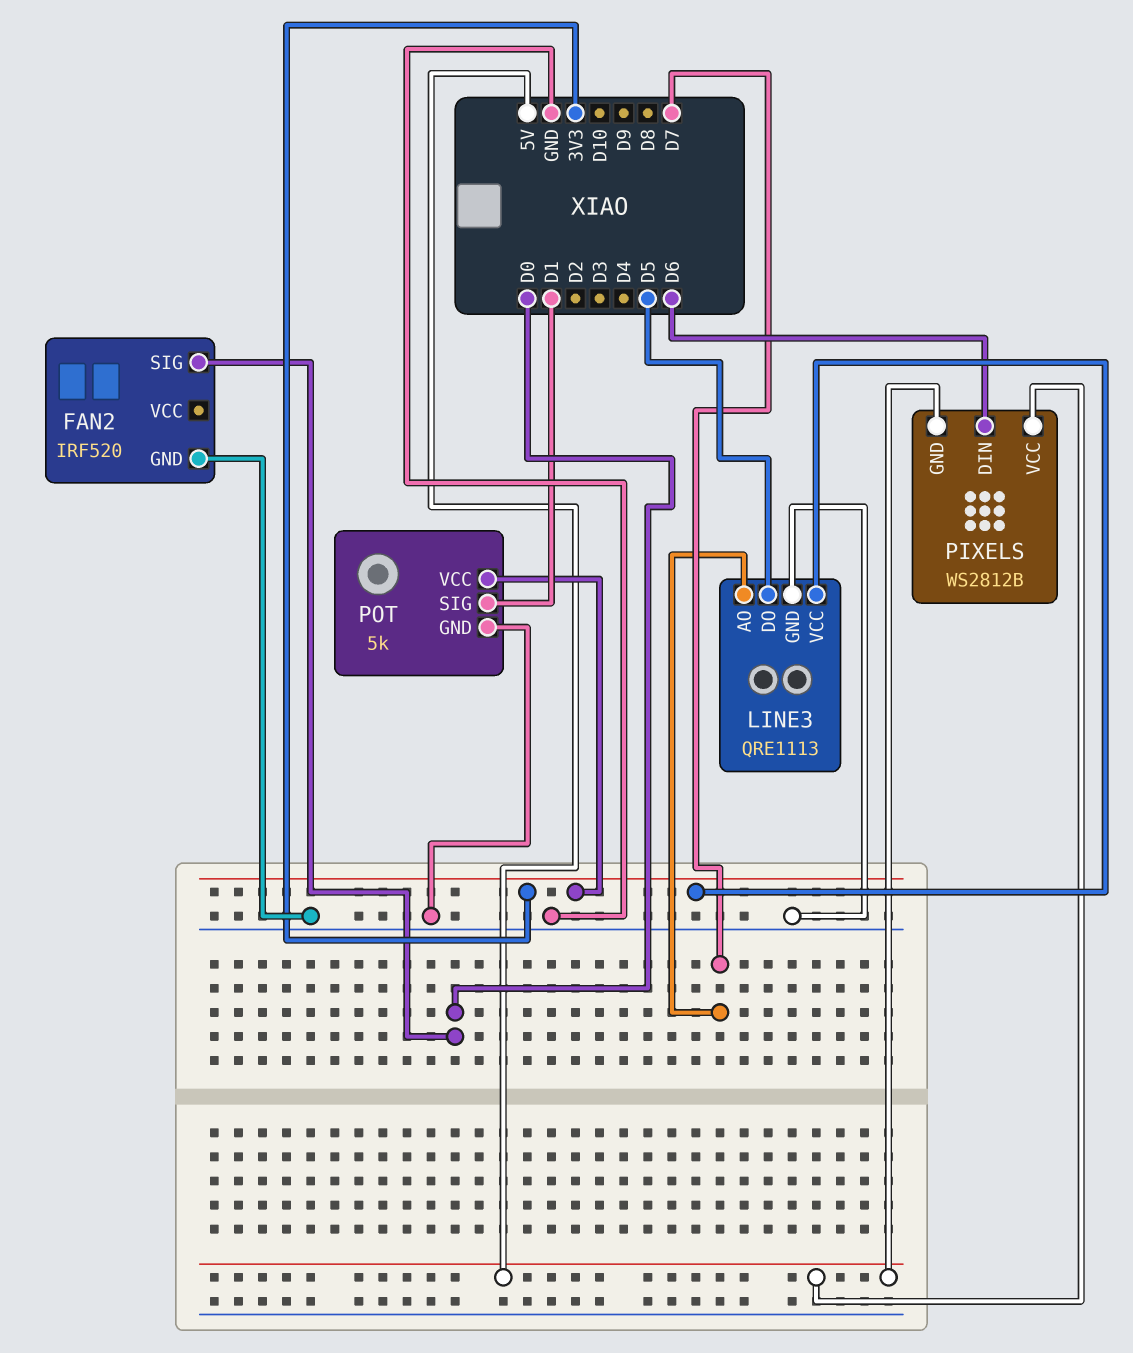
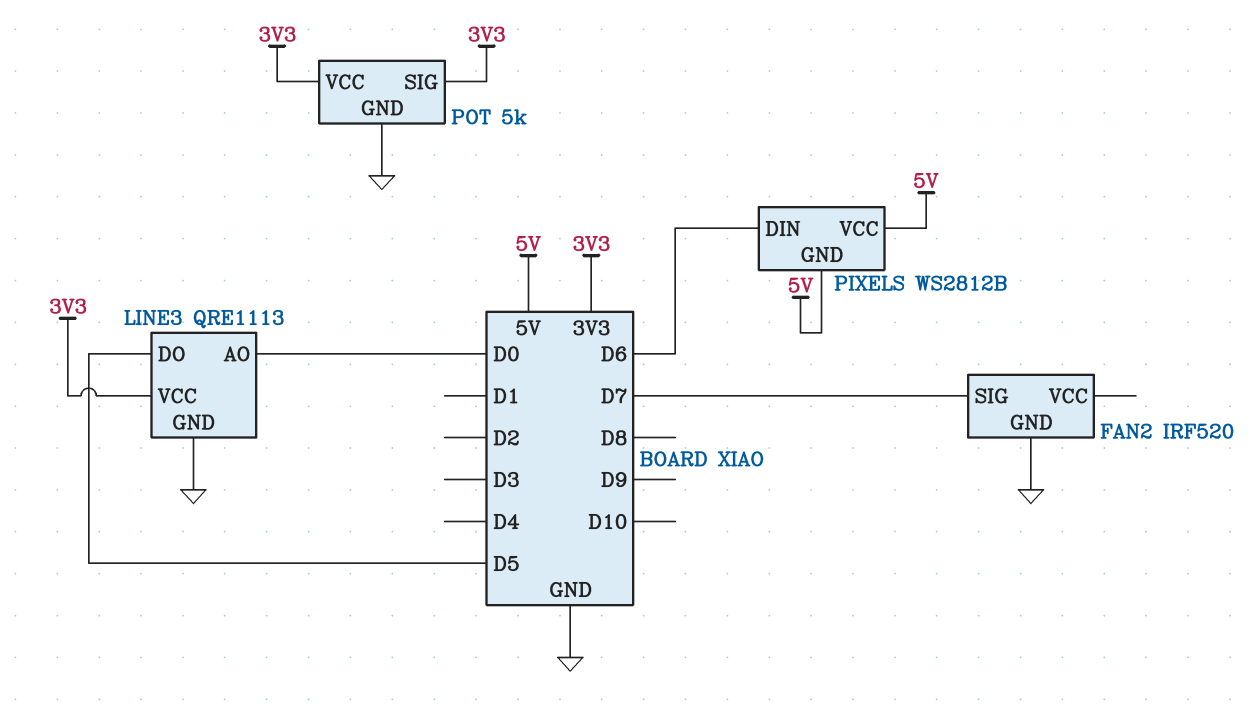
FAN2 pin SIG: D0 -> D7
LINE3 pin AO: D7 -> D0
POT pin SIG: D1 -> 3V3

